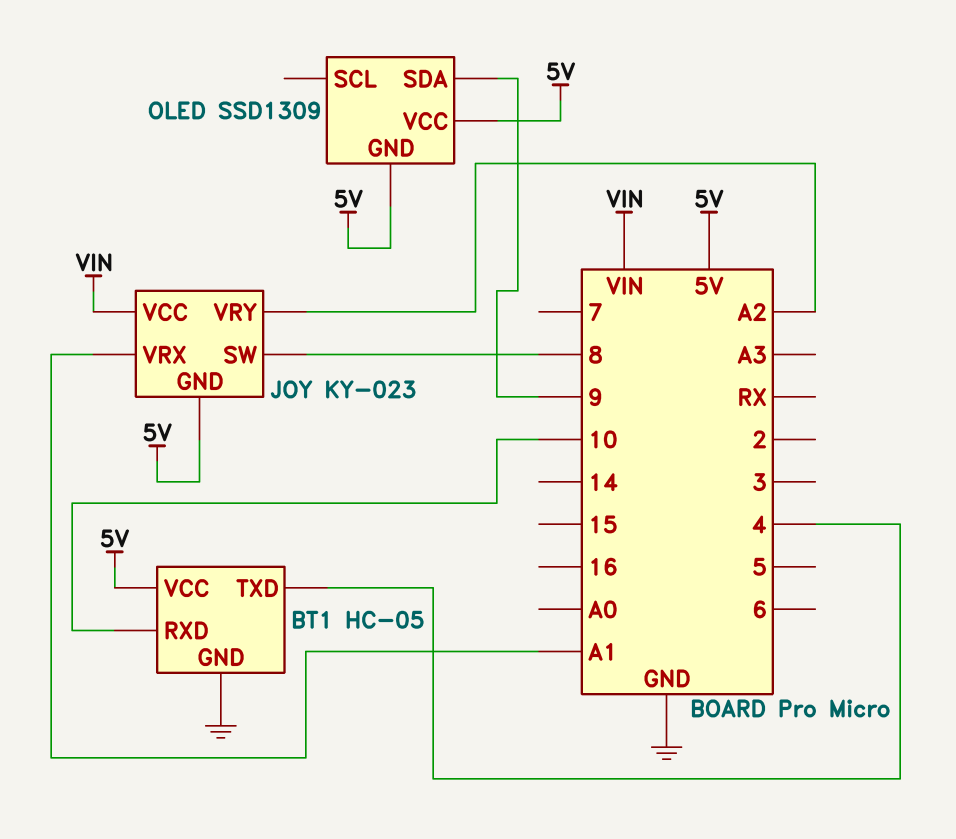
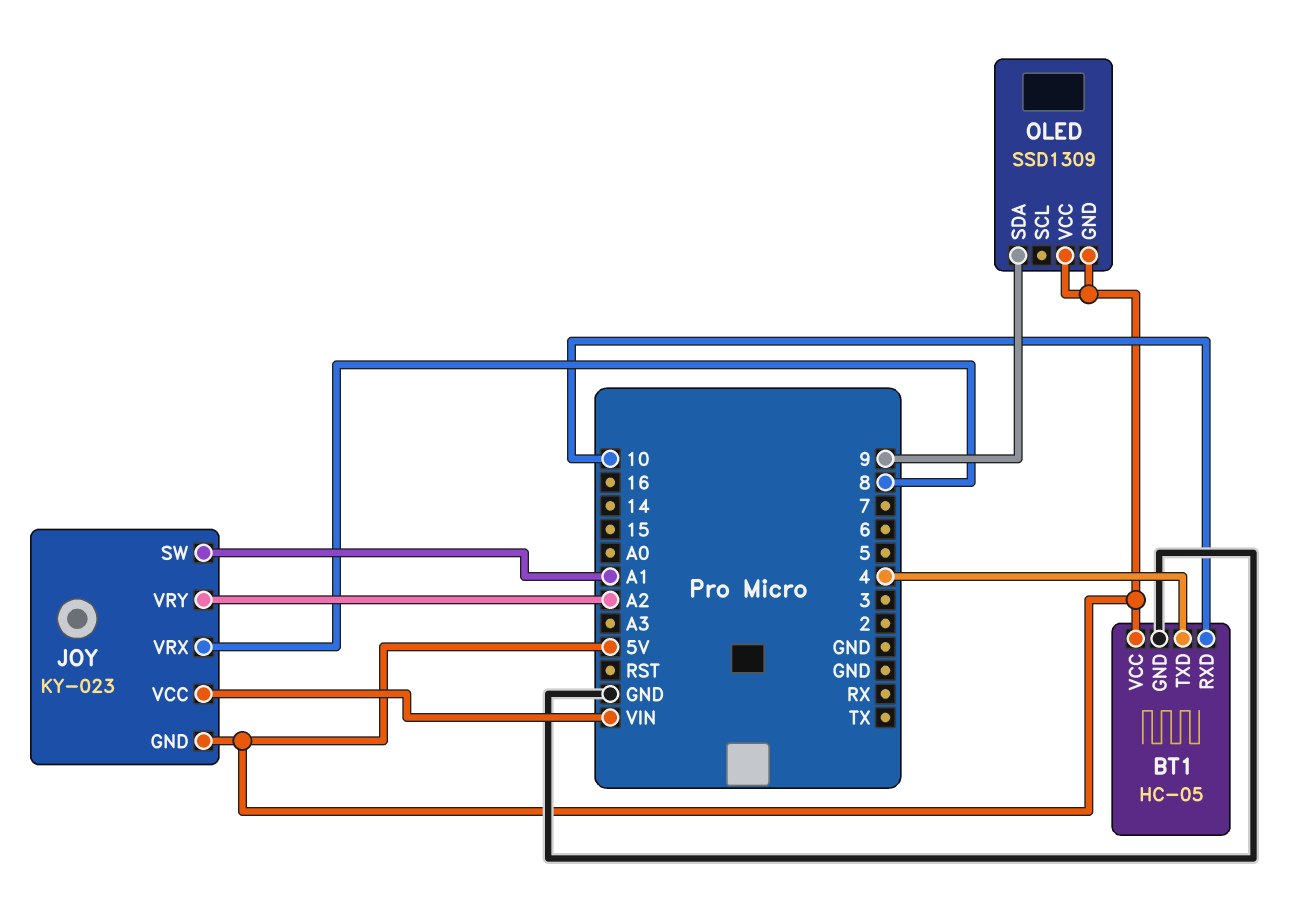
JOY pin SW: 8 -> A1
JOY pin VRX: A1 -> 8

